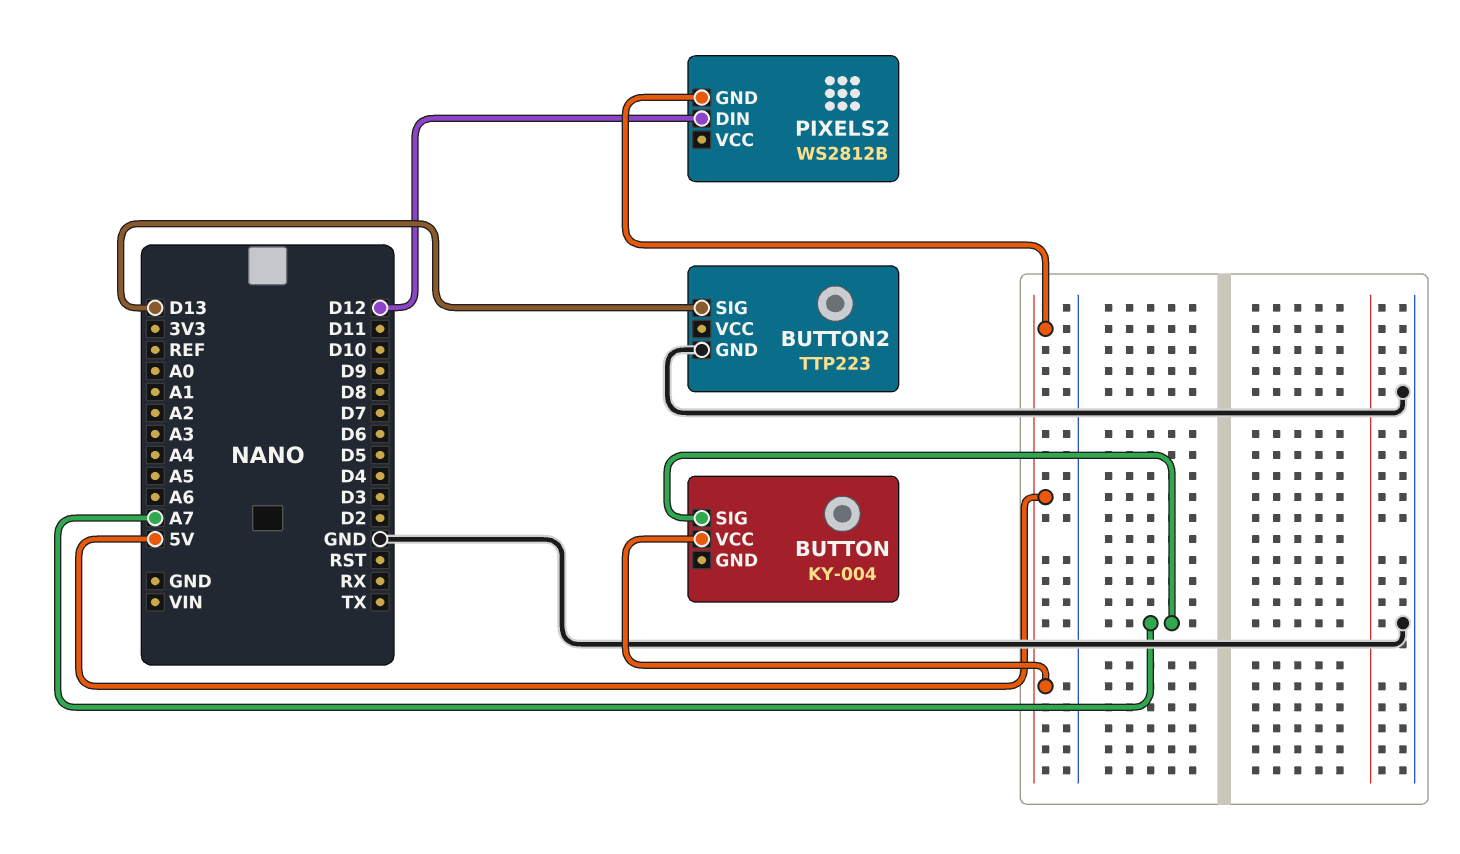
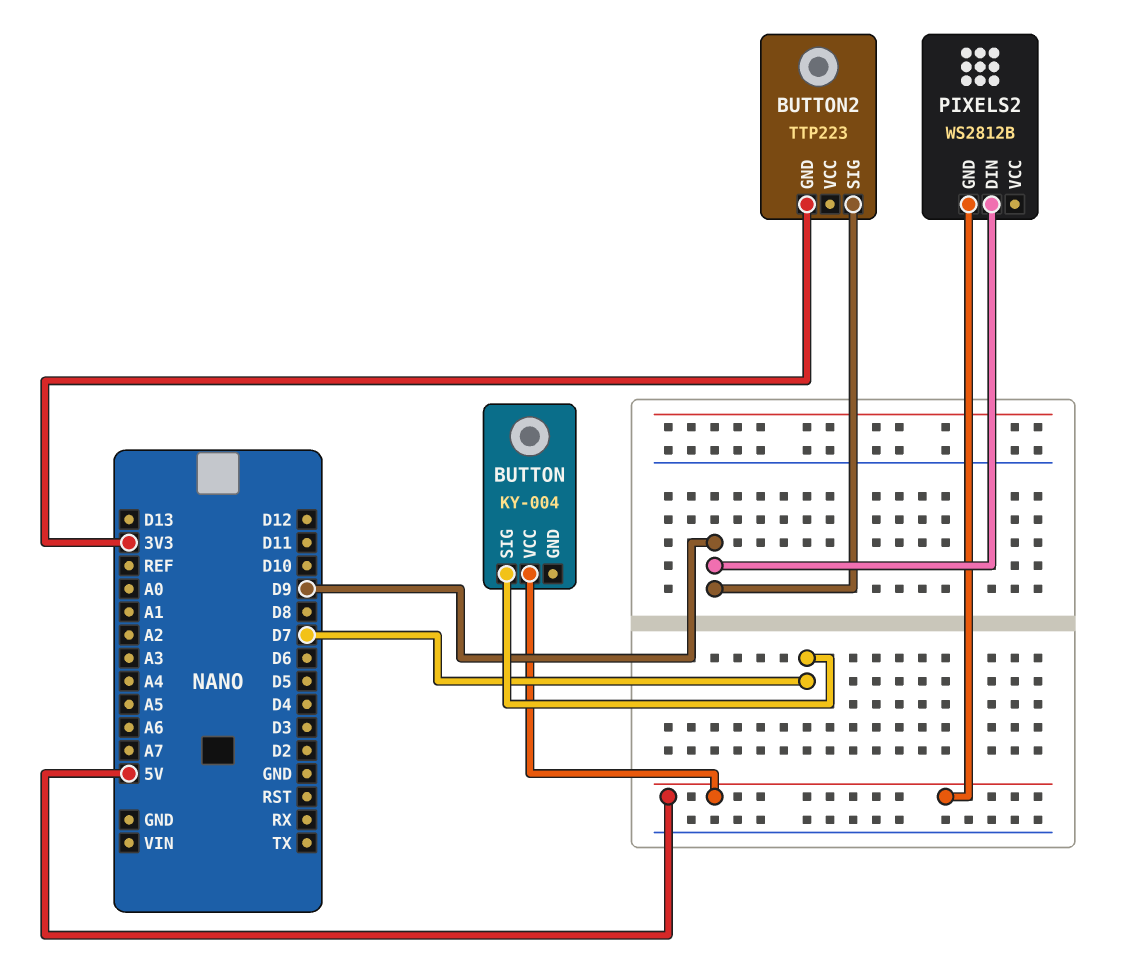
BUTTON pin SIG: A7 -> D7
BUTTON2 pin GND: GND -> 3V3
BUTTON2 pin SIG: D13 -> D9
PIXELS2 pin DIN: D12 -> D9

